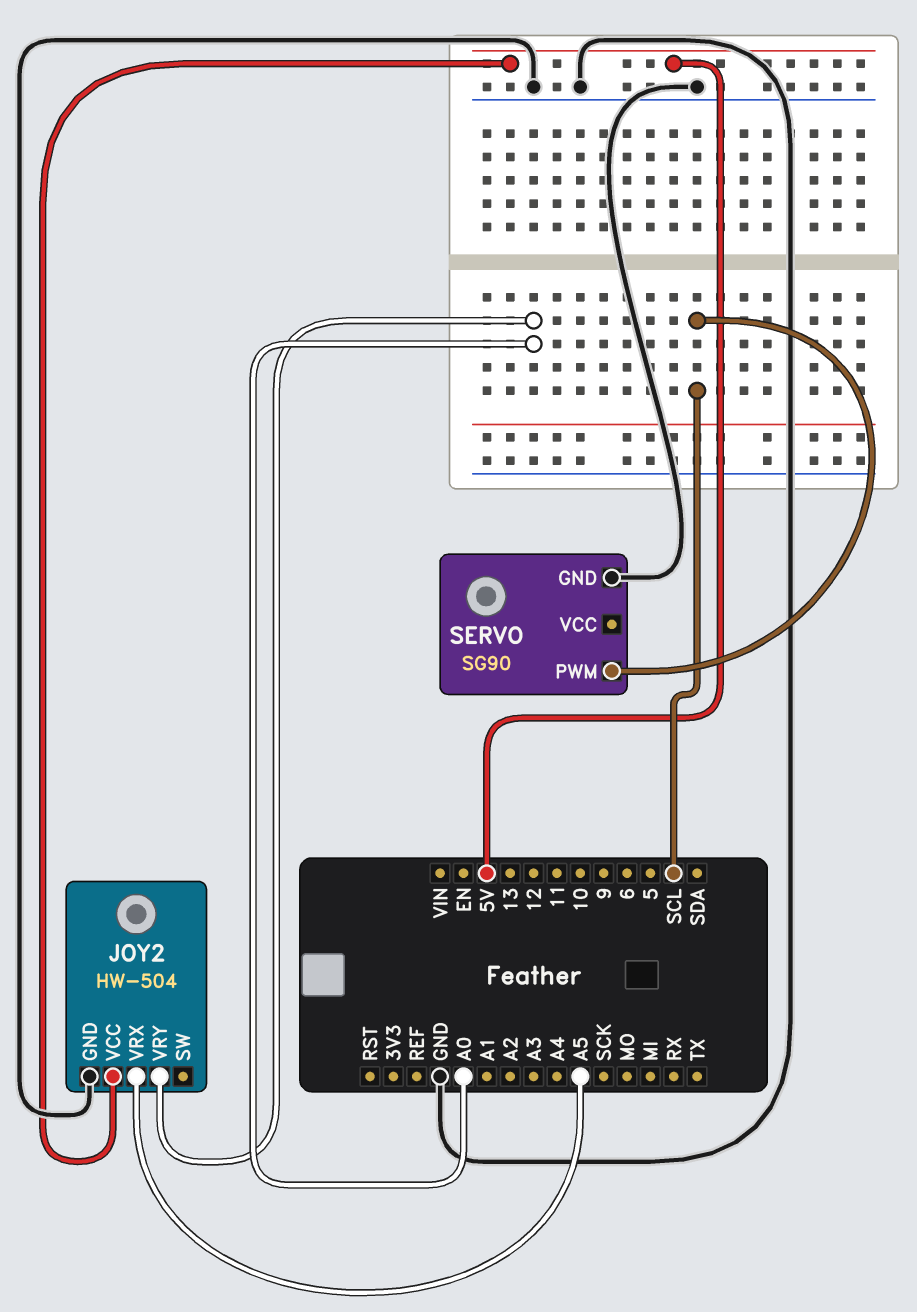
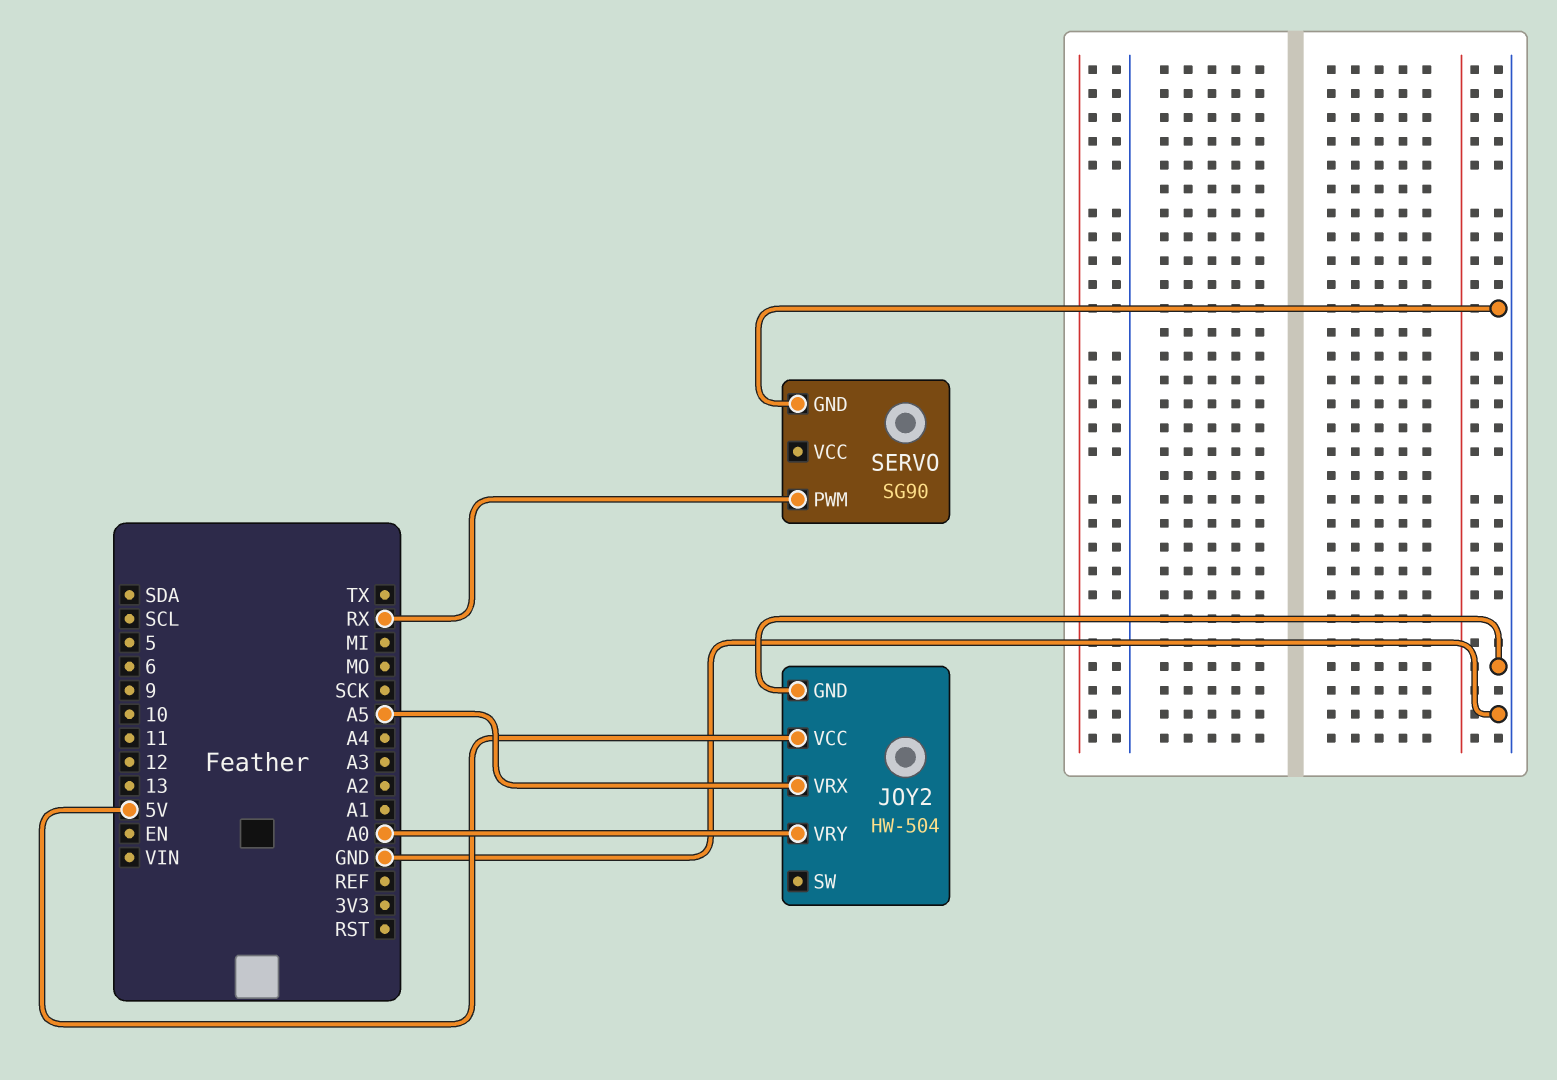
SERVO pin PWM: SCL -> RX

